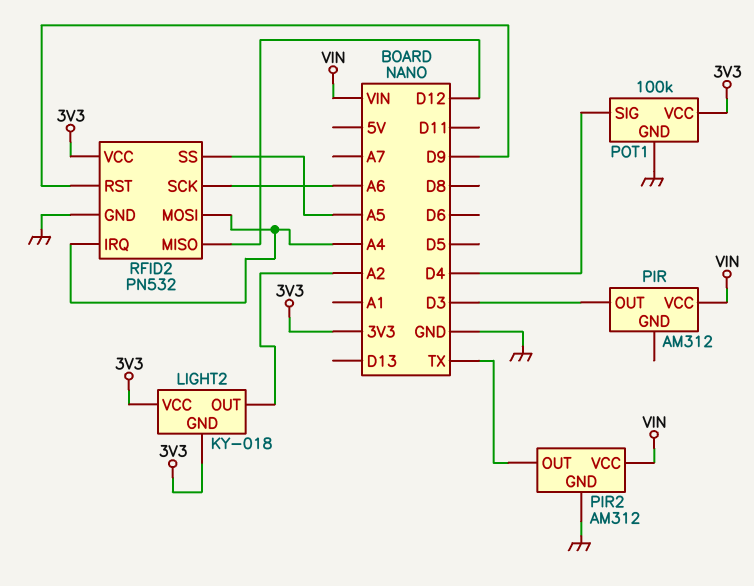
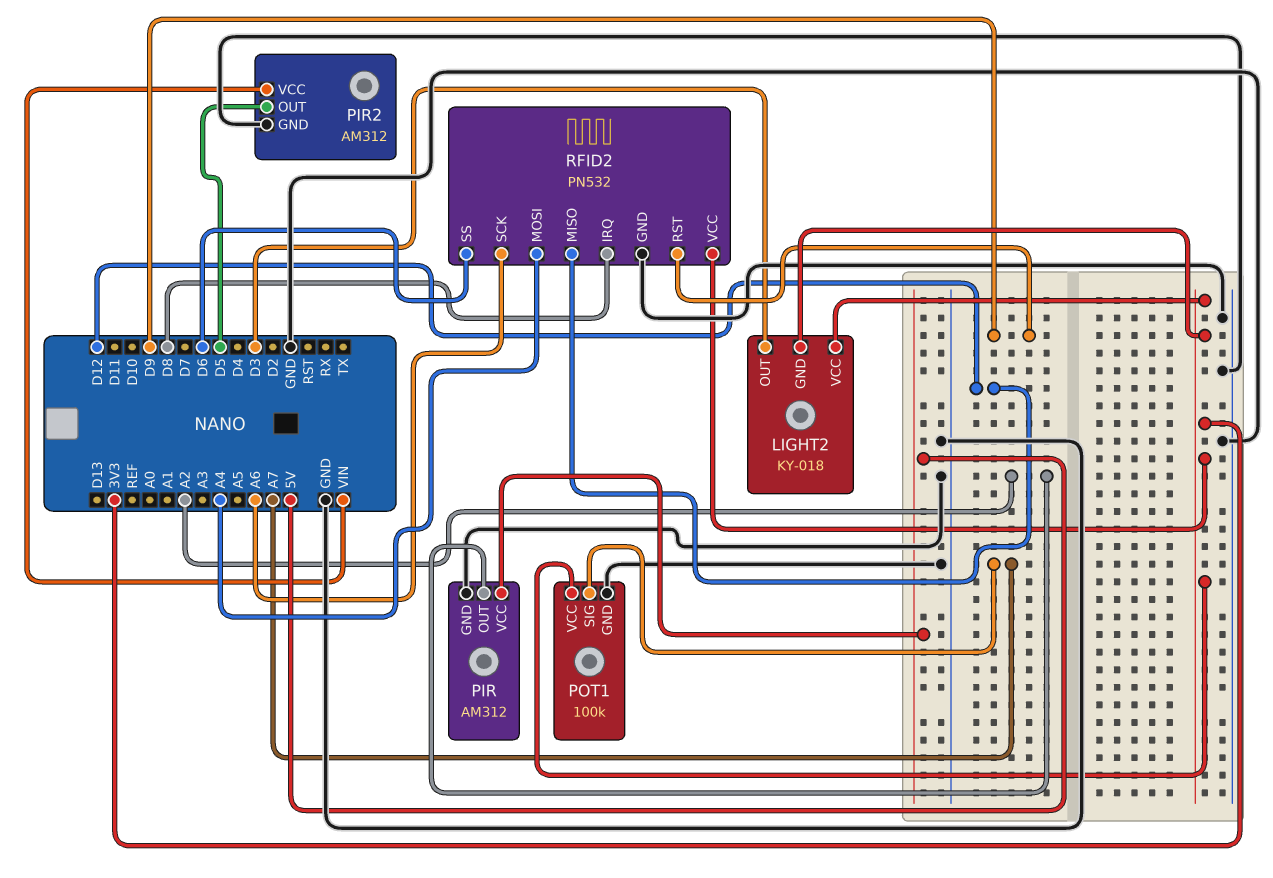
LIGHT2 pin OUT: A2 -> D3
PIR pin GND: none -> GND
PIR pin OUT: D3 -> A2
PIR pin VCC: VIN -> 5V
PIR2 pin OUT: TX -> D5
POT1 pin SIG: D4 -> A7
RFID2 pin IRQ: A4 -> D8
RFID2 pin SS: A5 -> D6

